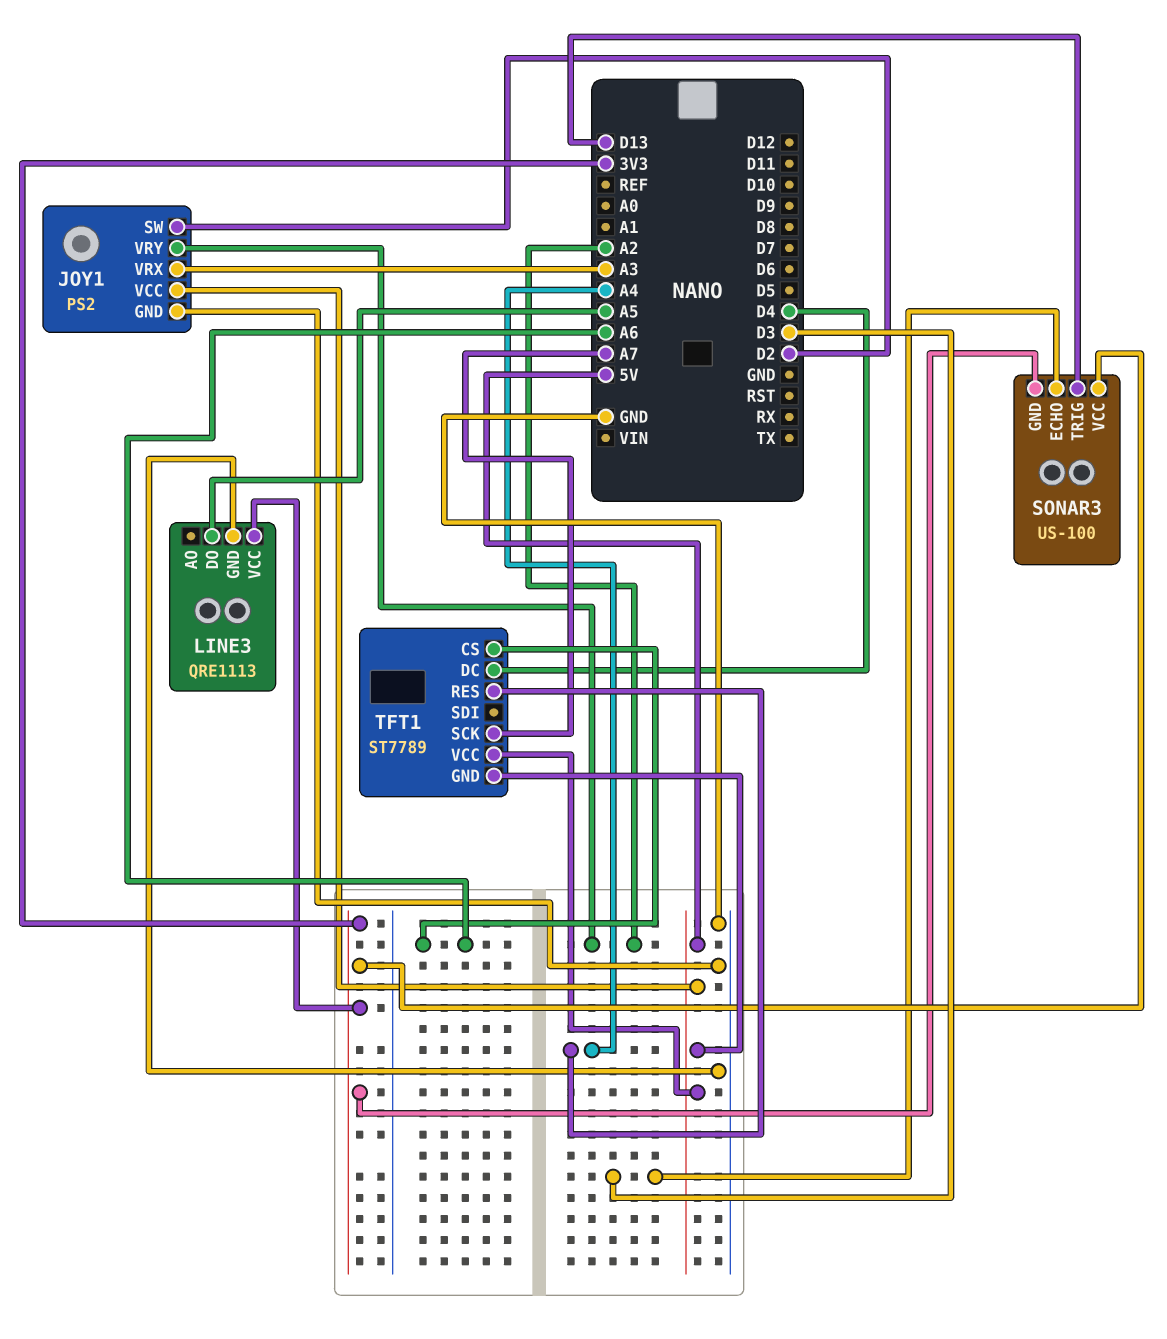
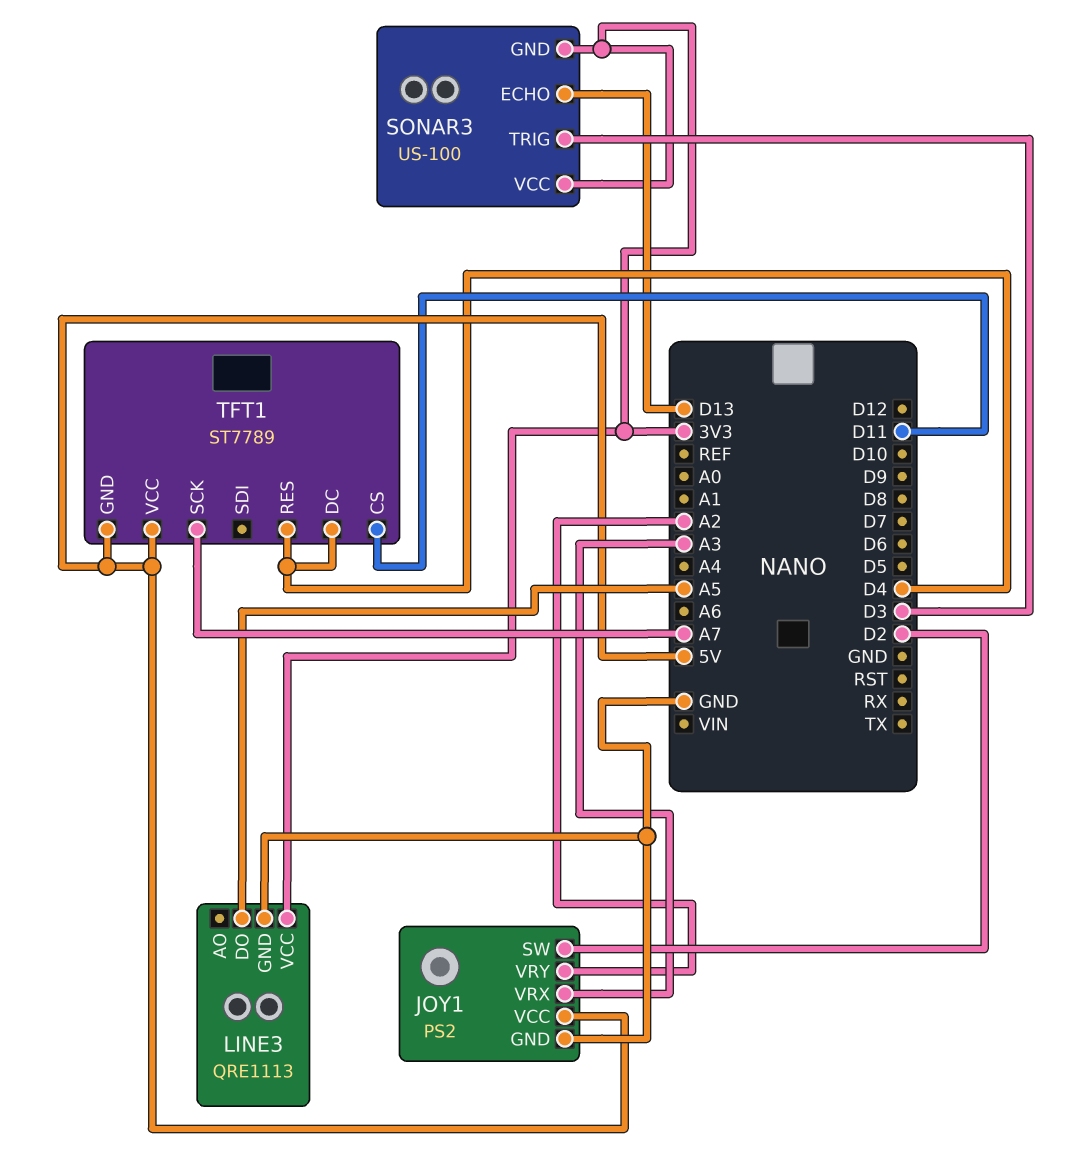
SONAR3 pin ECHO: D3 -> D13
SONAR3 pin TRIG: D13 -> D3
TFT1 pin CS: A6 -> D11
TFT1 pin RES: A4 -> D4

